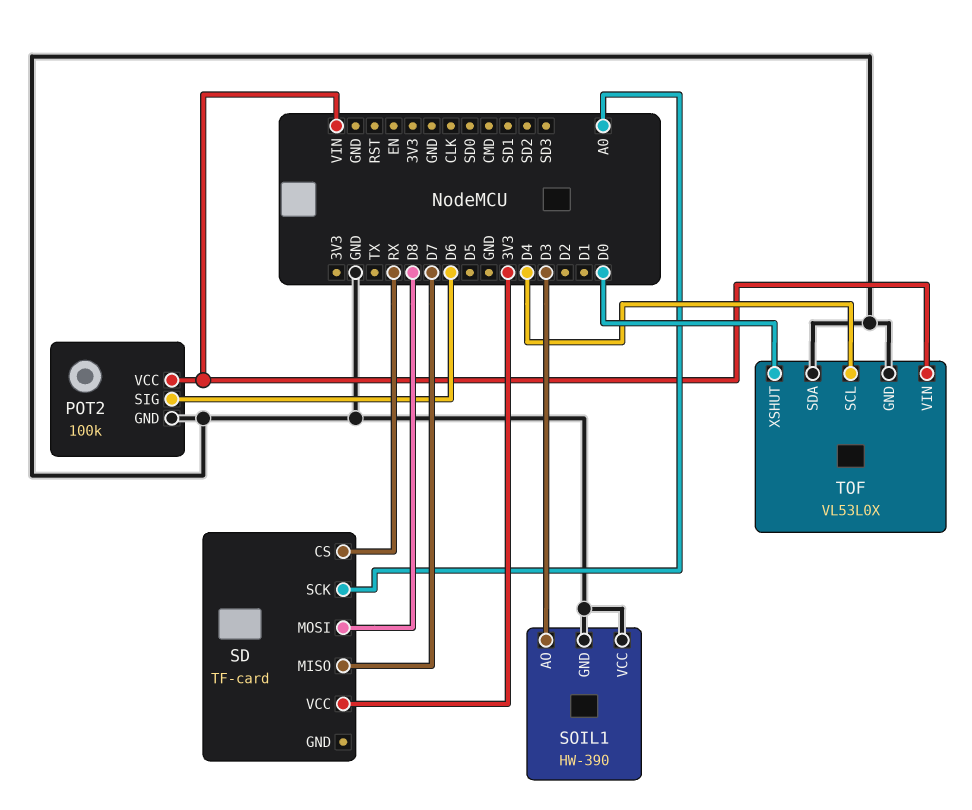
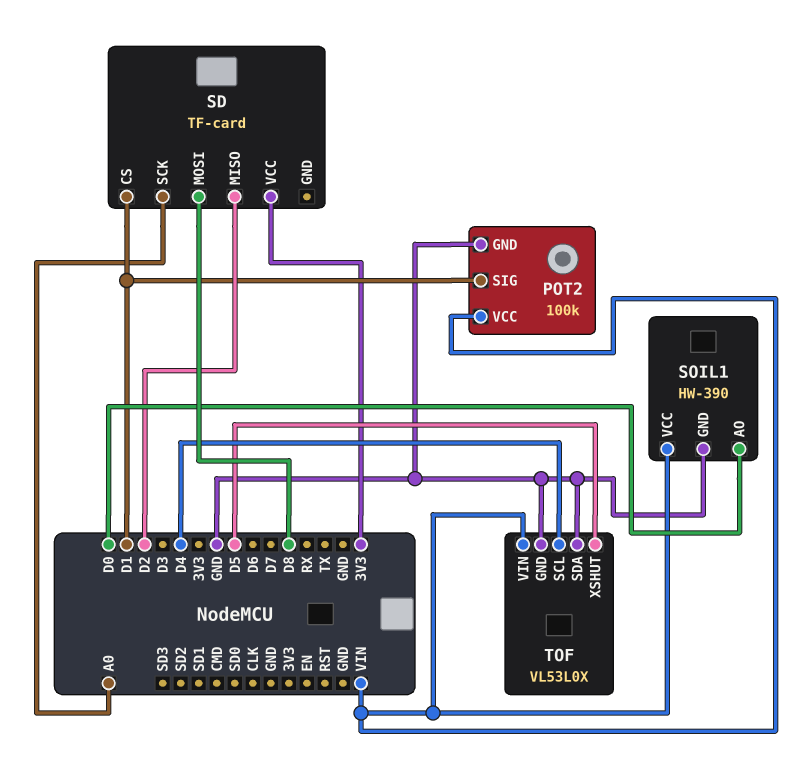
POT2 pin SIG: D6 -> D1
SD pin CS: RX -> D1
SD pin MISO: D7 -> D2
SOIL1 pin AO: D3 -> D0
SOIL1 pin VCC: GND -> VIN
TOF pin XSHUT: D0 -> D5

